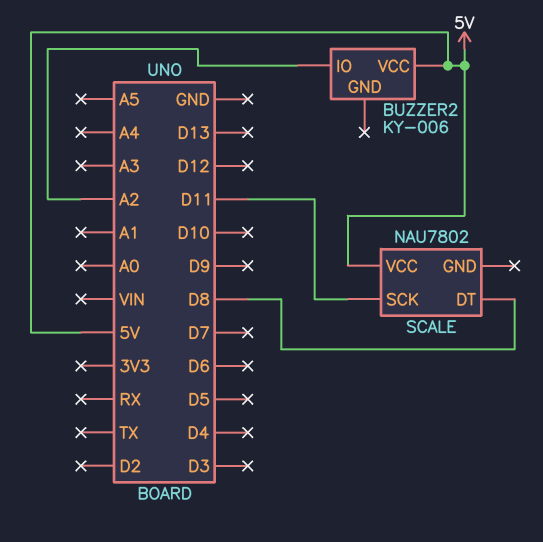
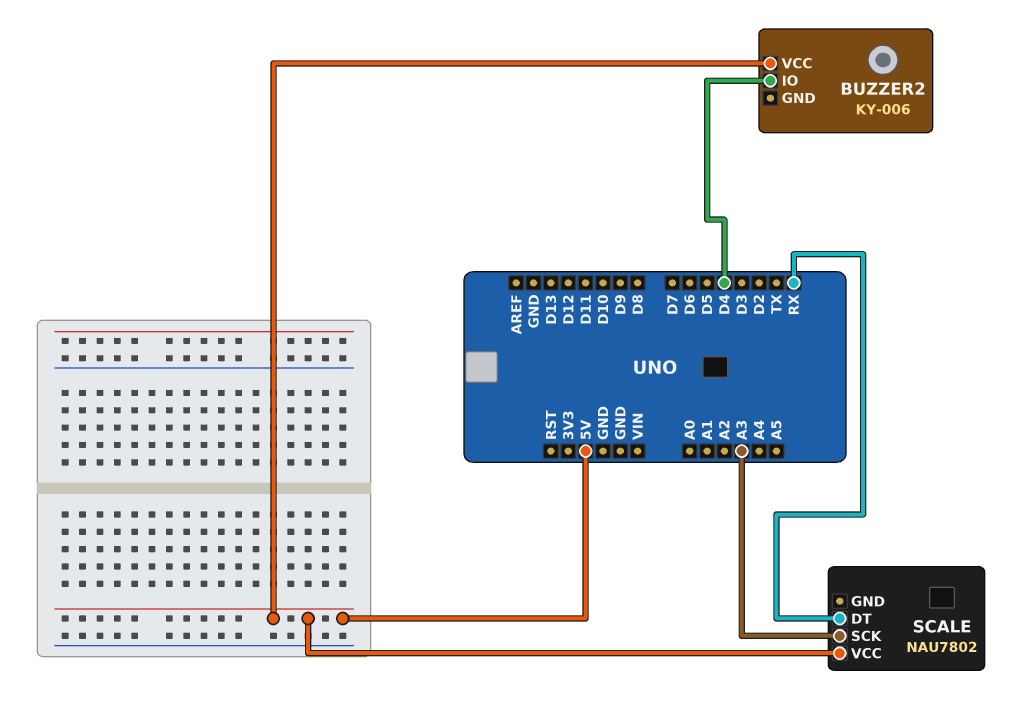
BUZZER2 pin IO: A2 -> D4
SCALE pin DT: D8 -> RX
SCALE pin SCK: D11 -> A3

